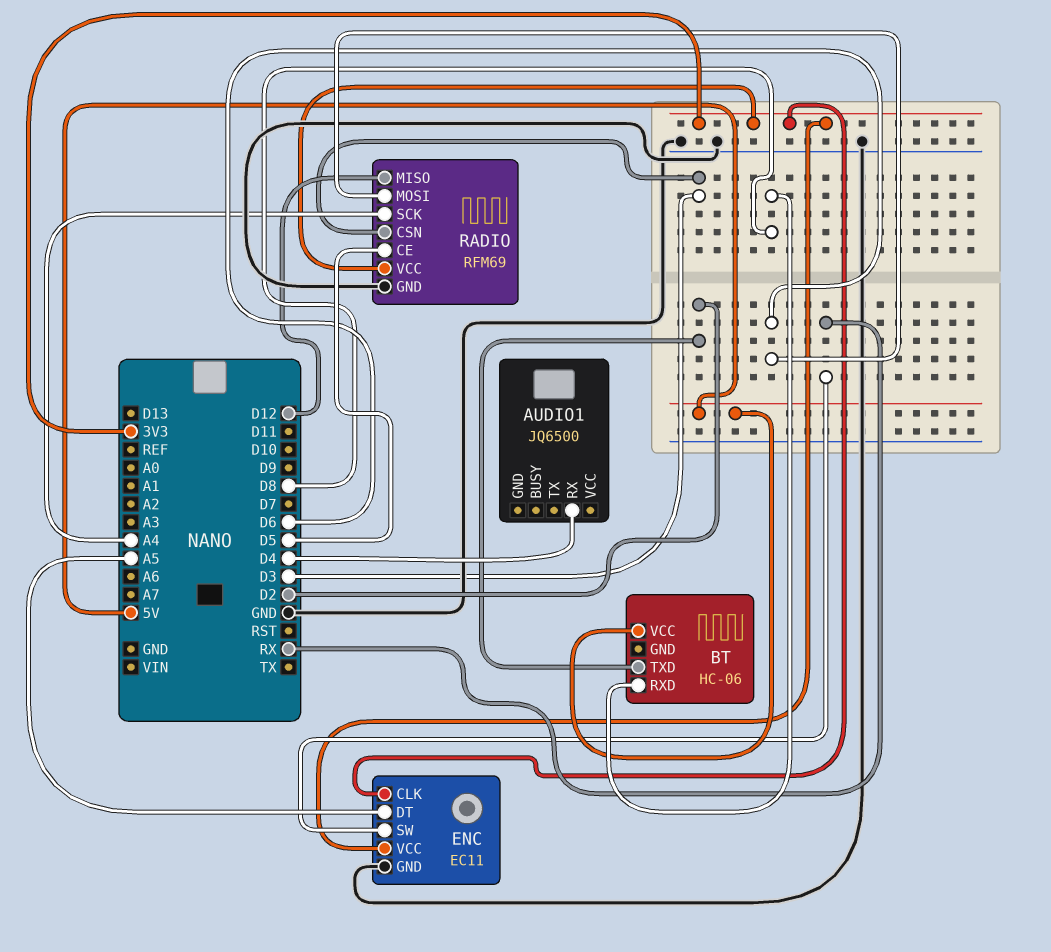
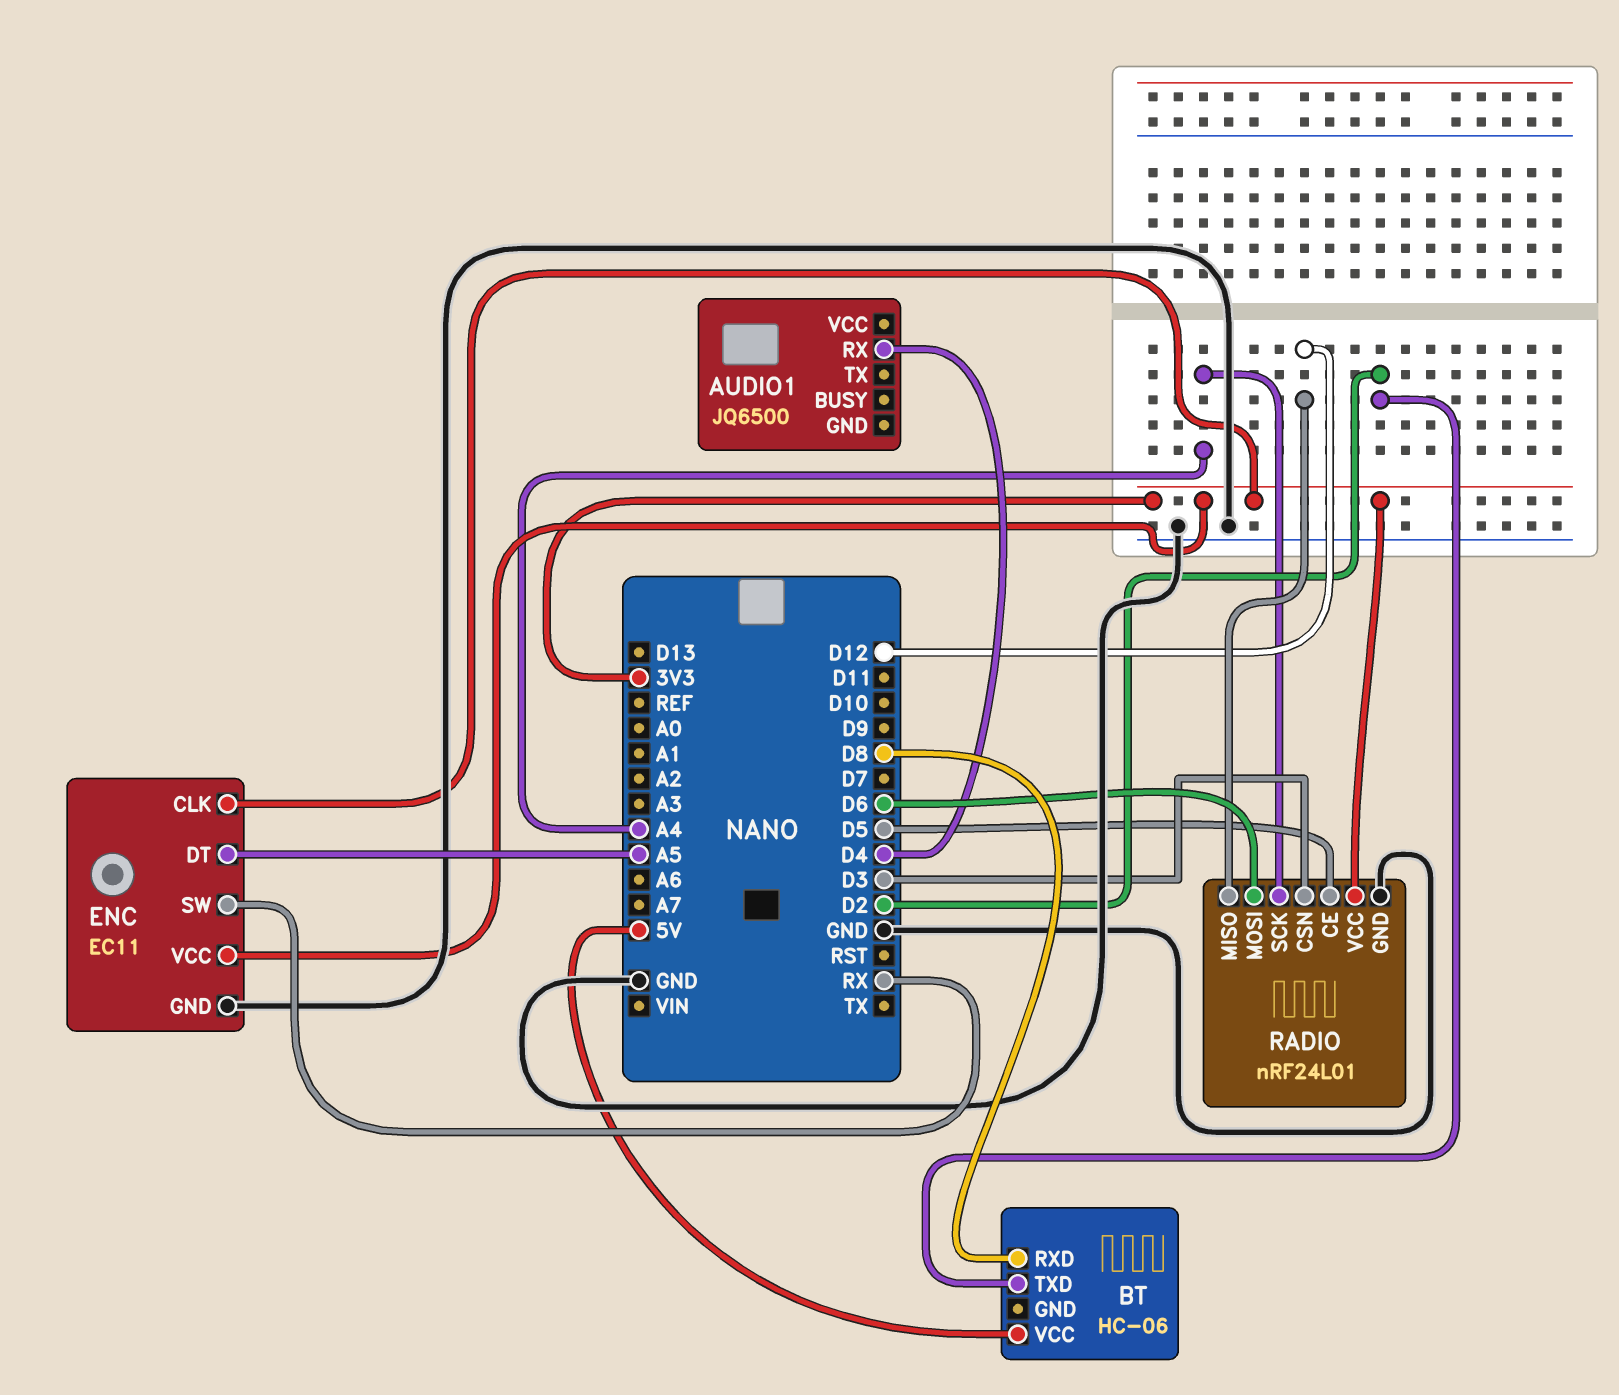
RADIO: RFM69 -> nRF24L01

